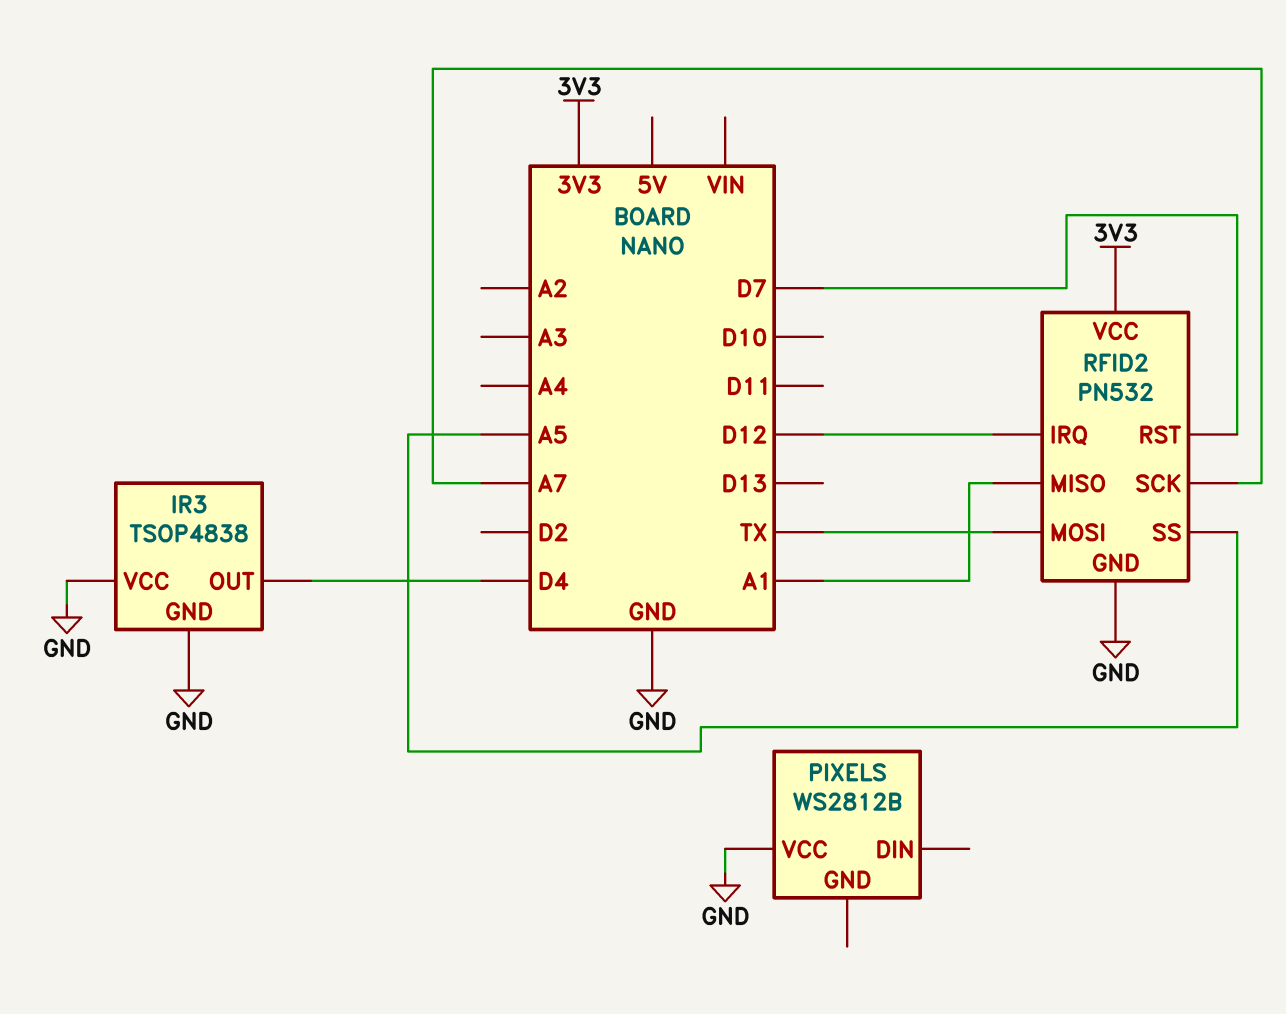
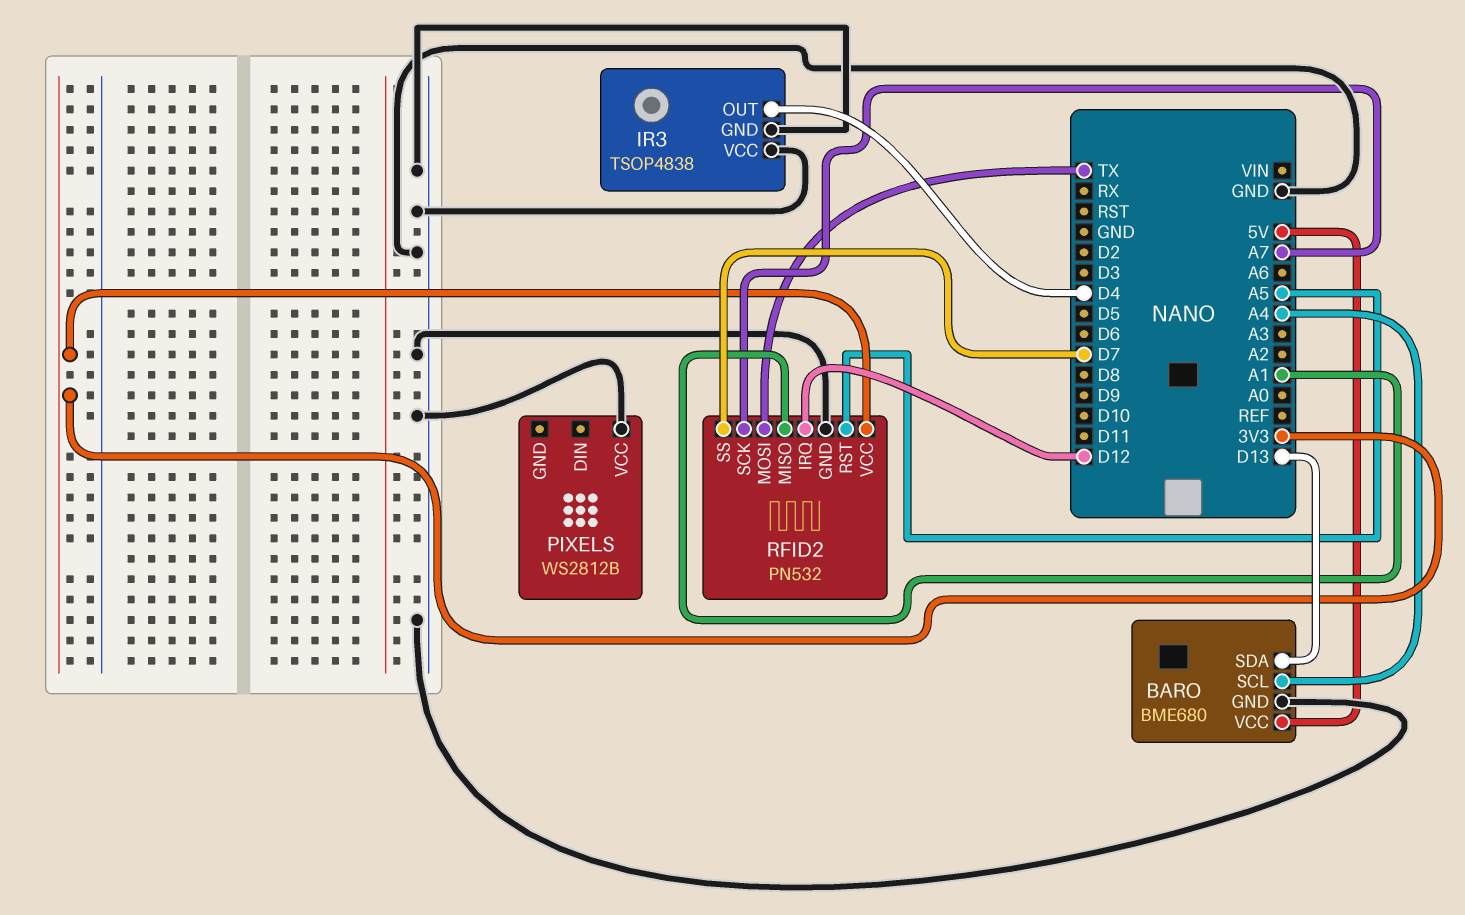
BARO: none -> BME680
BARO pin GND: none -> GND
BARO pin SCL: none -> A4
BARO pin SDA: none -> D13
BARO pin VCC: none -> 5V
RFID2 pin RST: D7 -> A5
RFID2 pin SS: A5 -> D7

